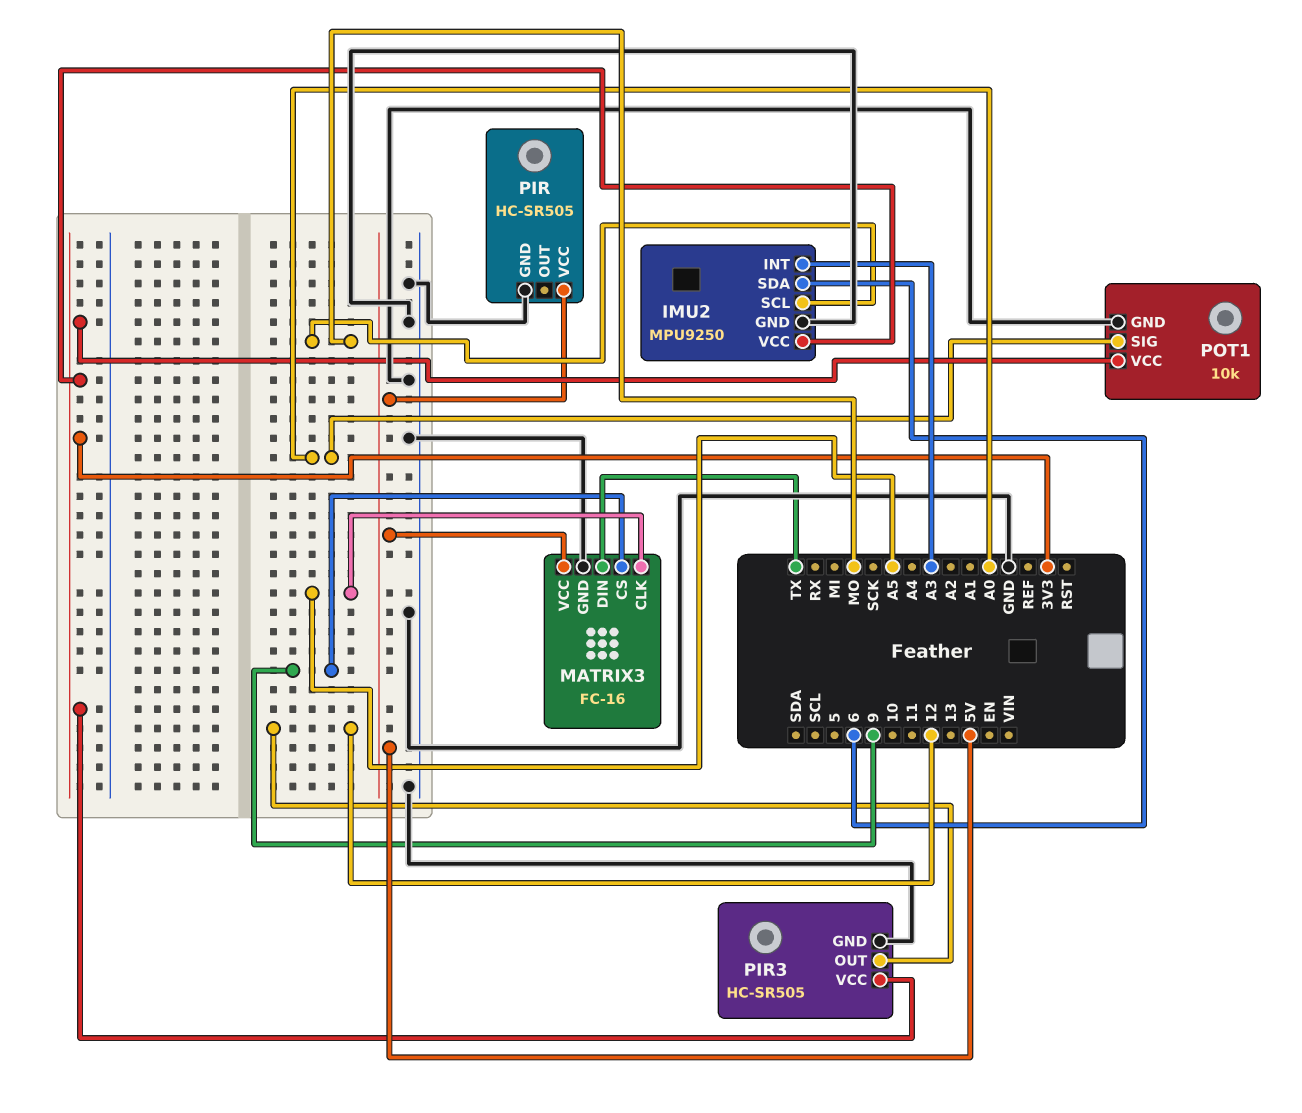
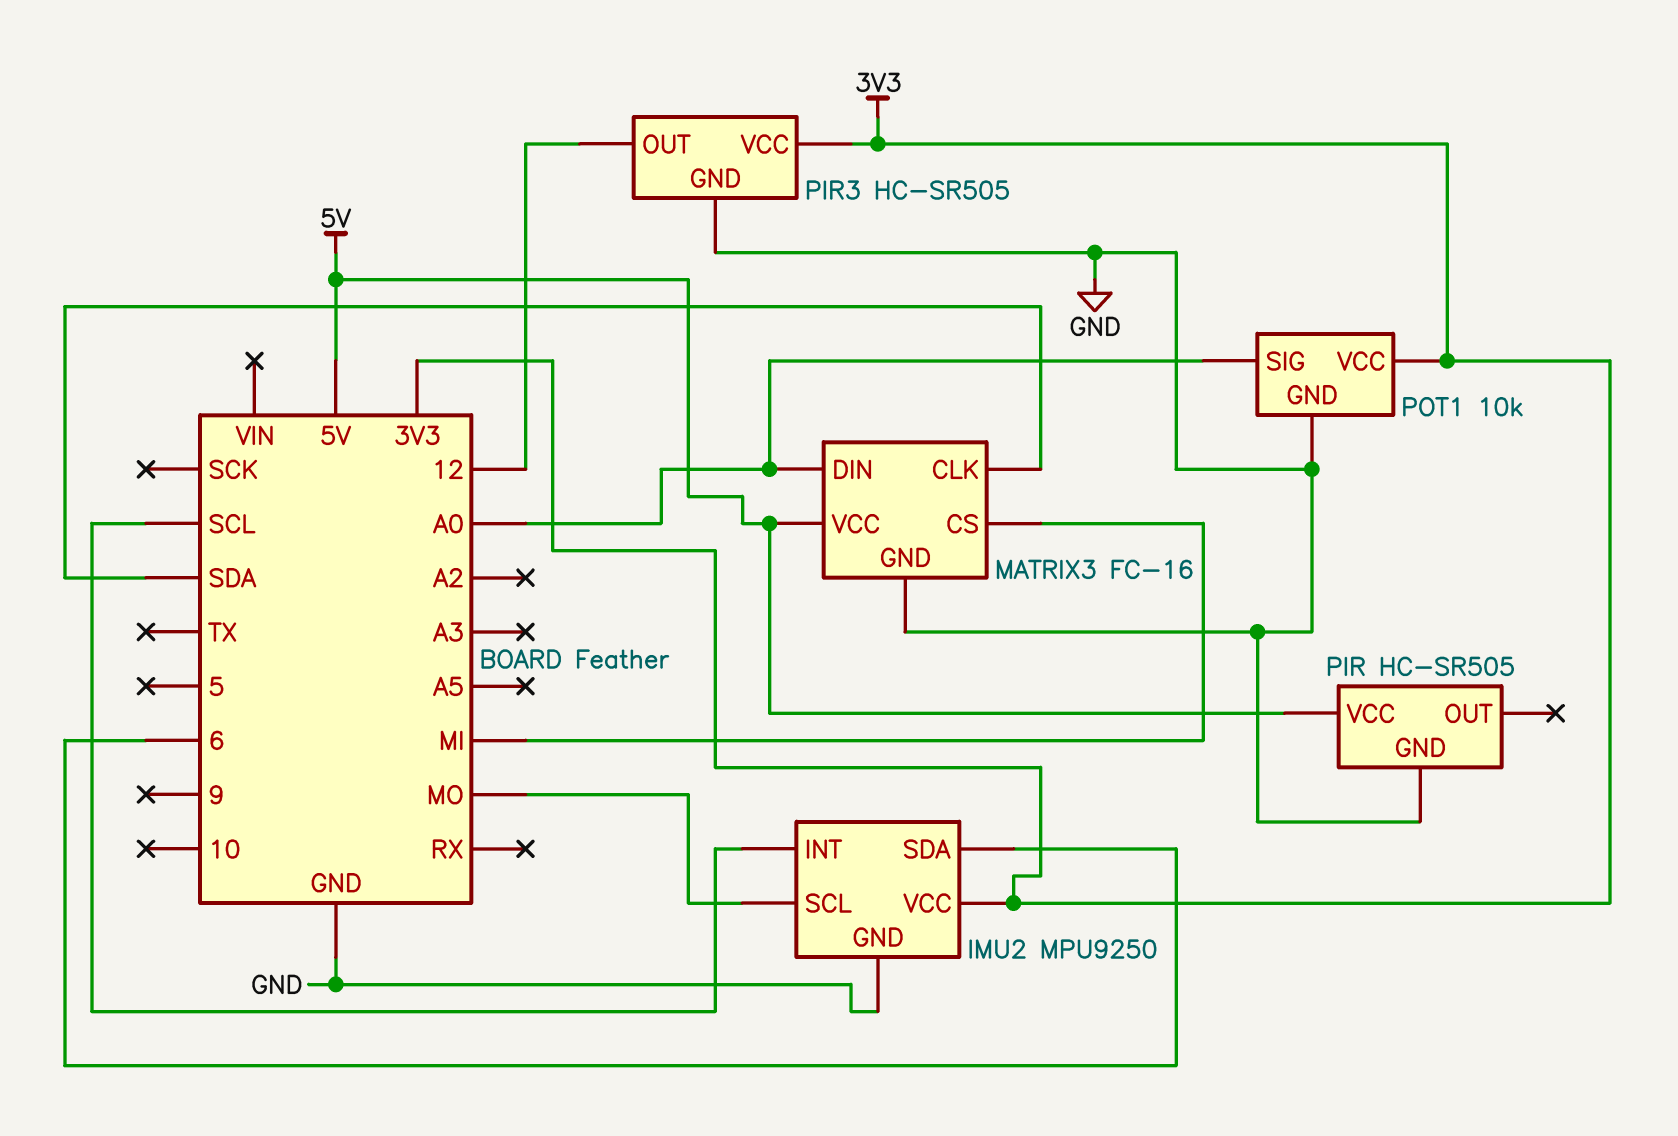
IMU2 pin INT: A3 -> SCL
MATRIX3 pin CLK: A5 -> SDA
MATRIX3 pin CS: 9 -> MI
MATRIX3 pin DIN: TX -> A0

